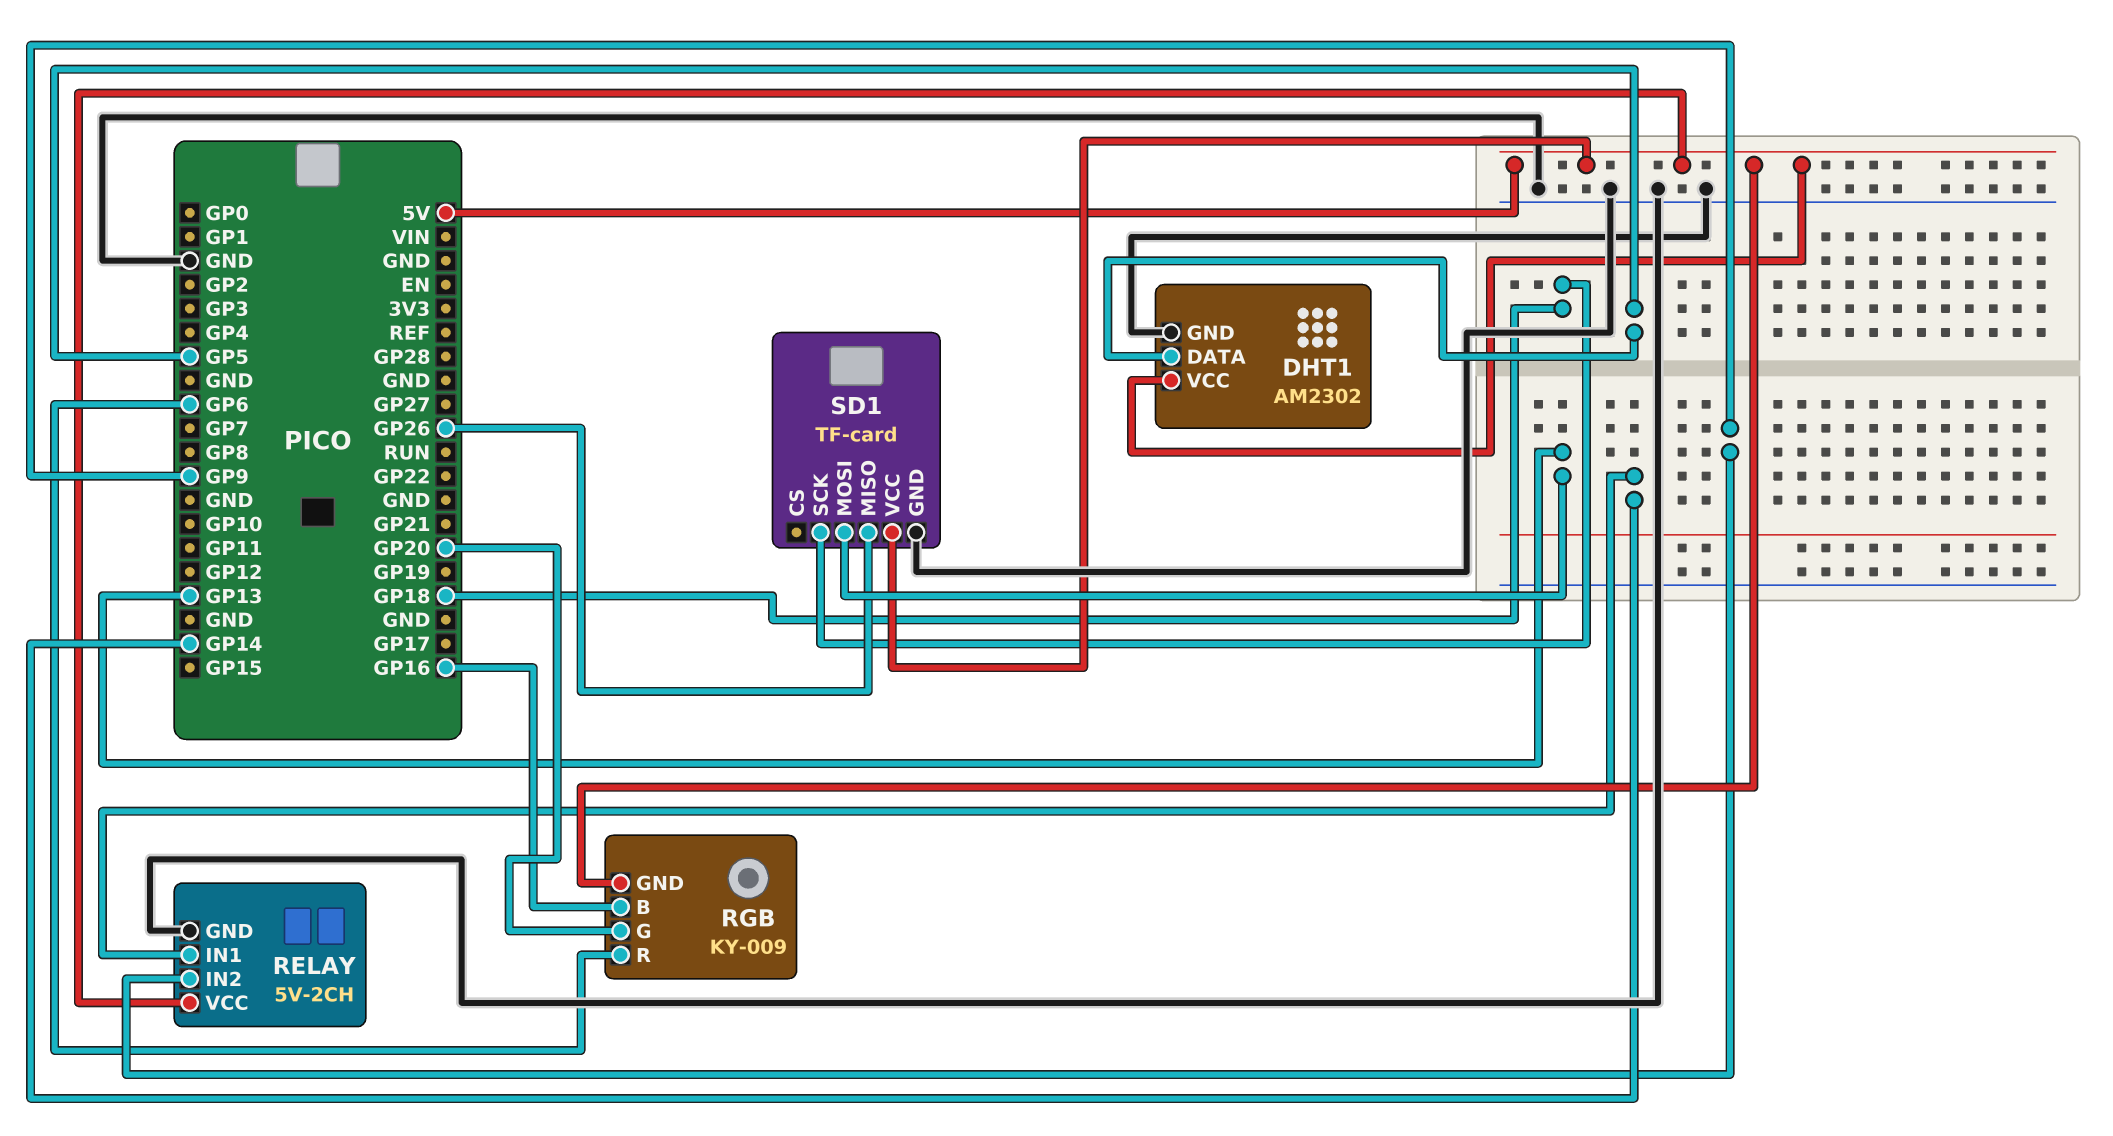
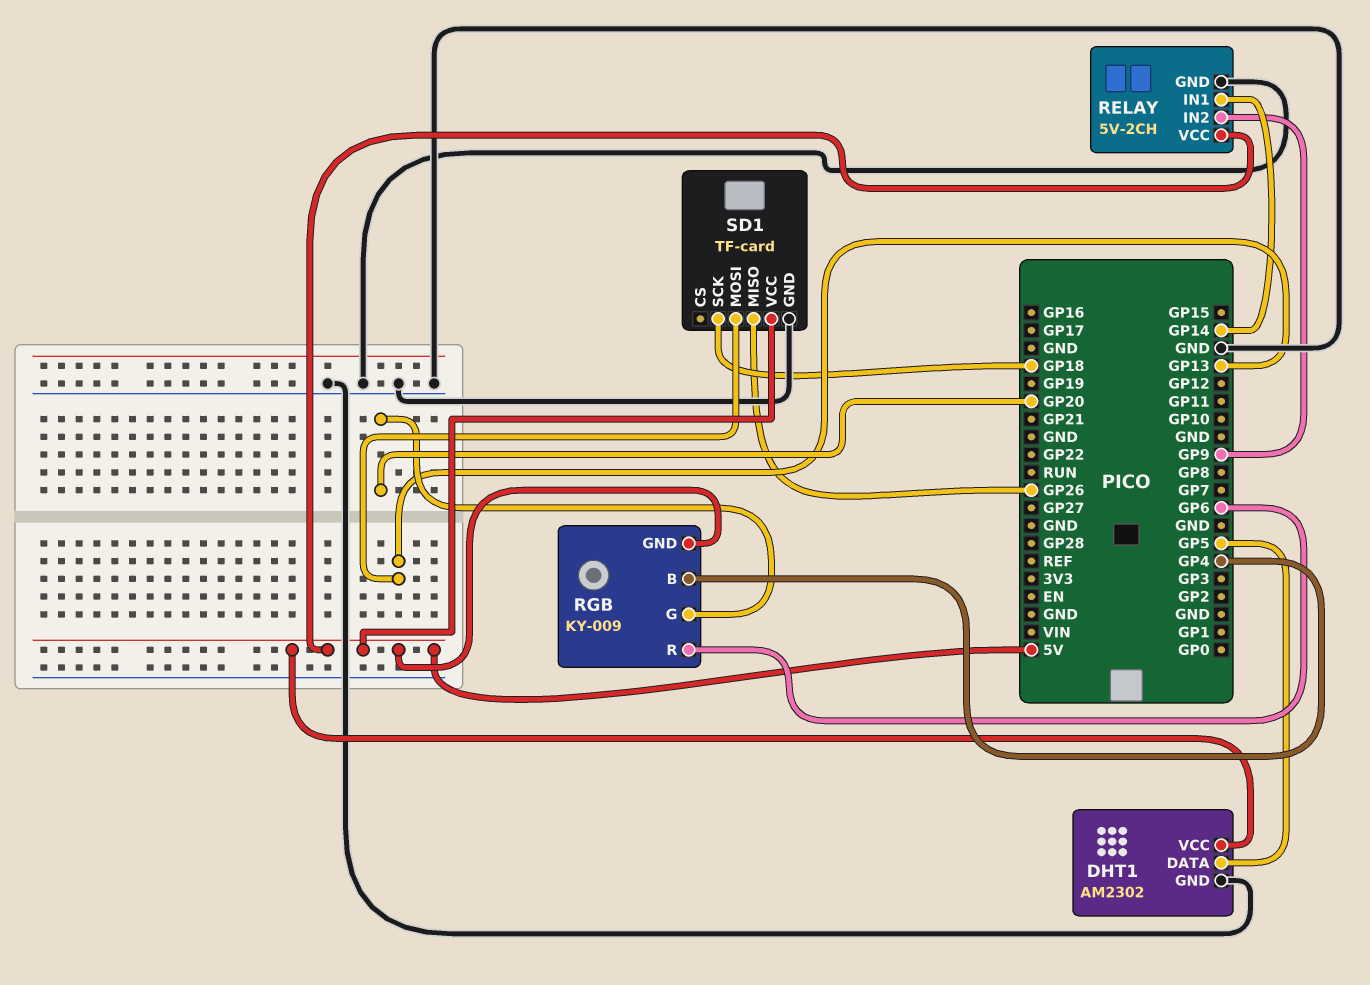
RGB pin B: GP16 -> GP4

